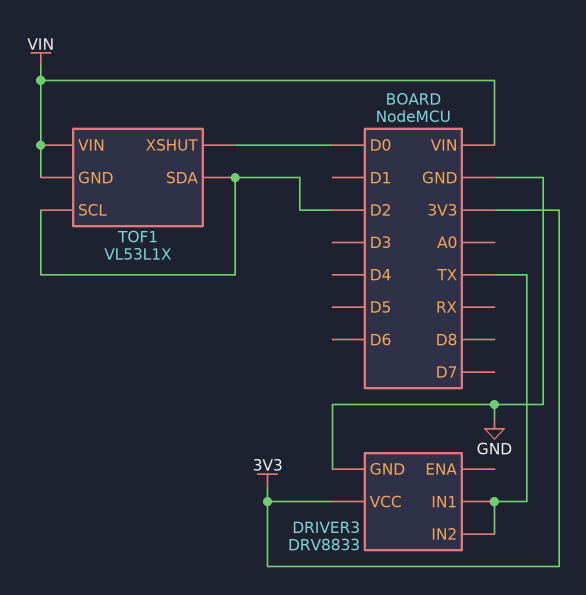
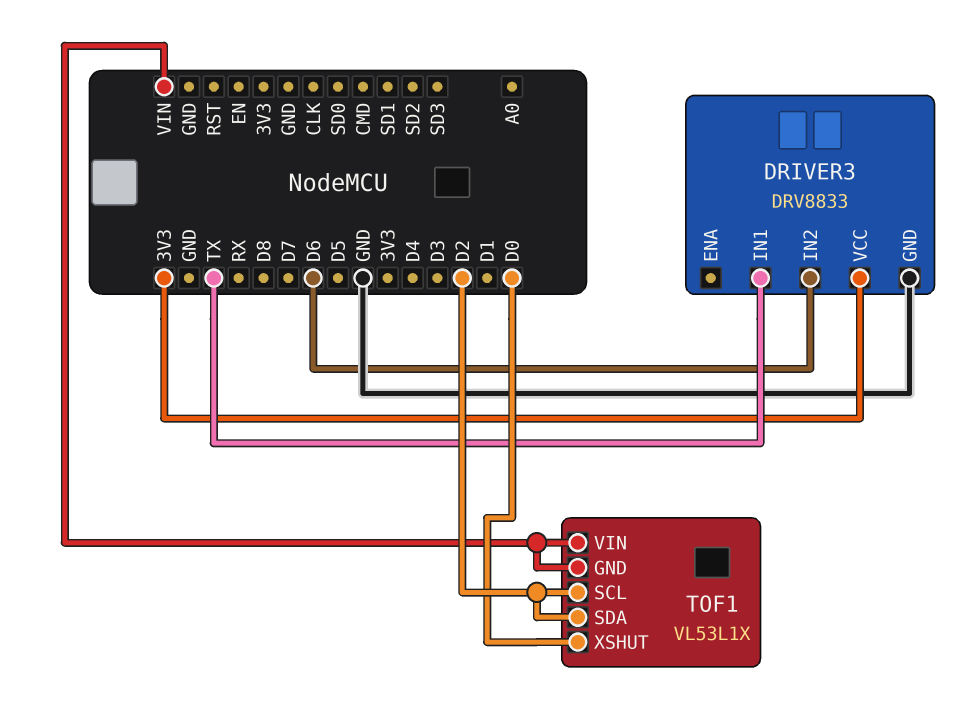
DRIVER3 pin IN2: TX -> D6

